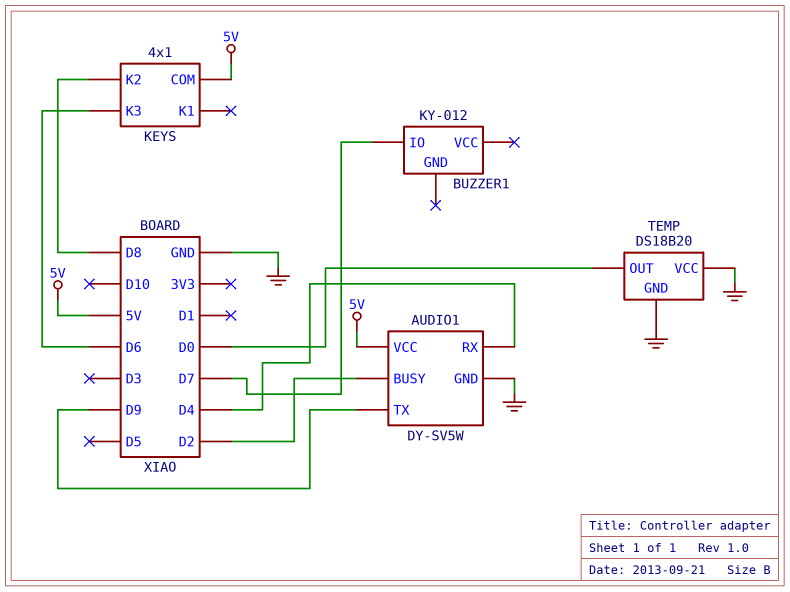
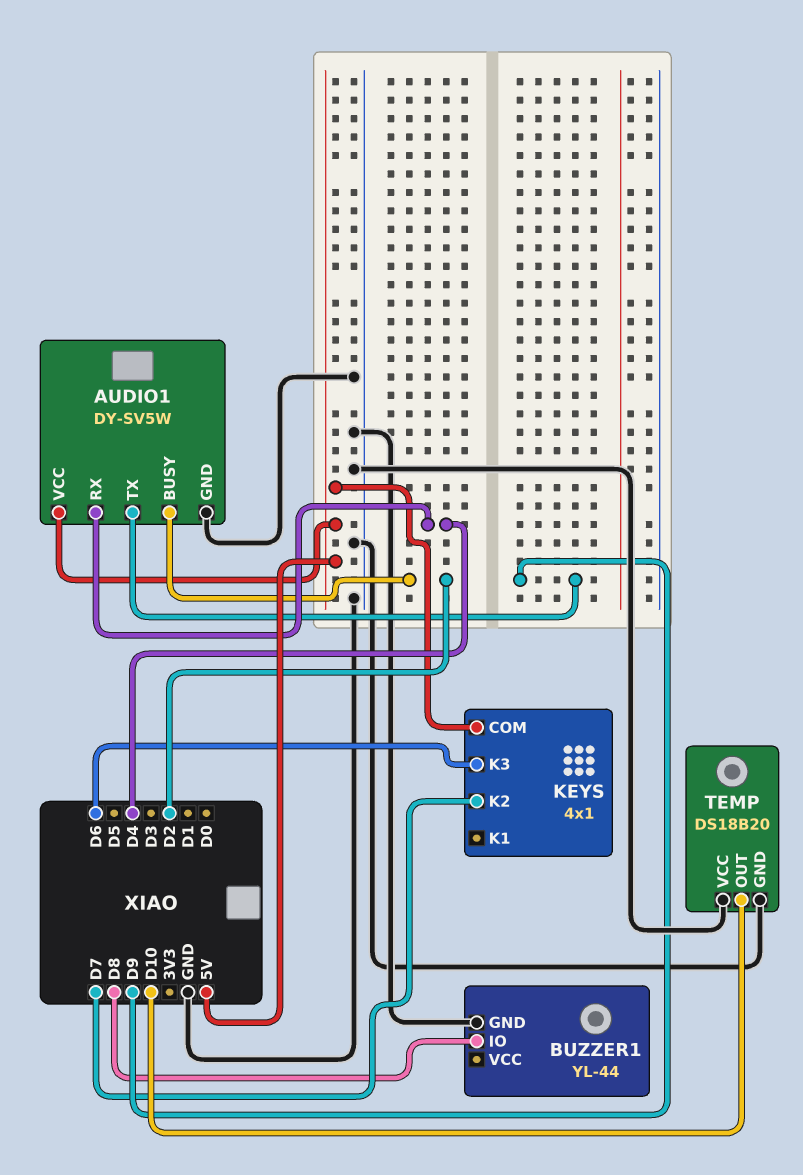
BUZZER1: KY-012 -> YL-44
BUZZER1 pin GND: none -> GND
BUZZER1 pin IO: D7 -> D8
KEYS pin K2: D8 -> D7
TEMP pin OUT: D0 -> D10

